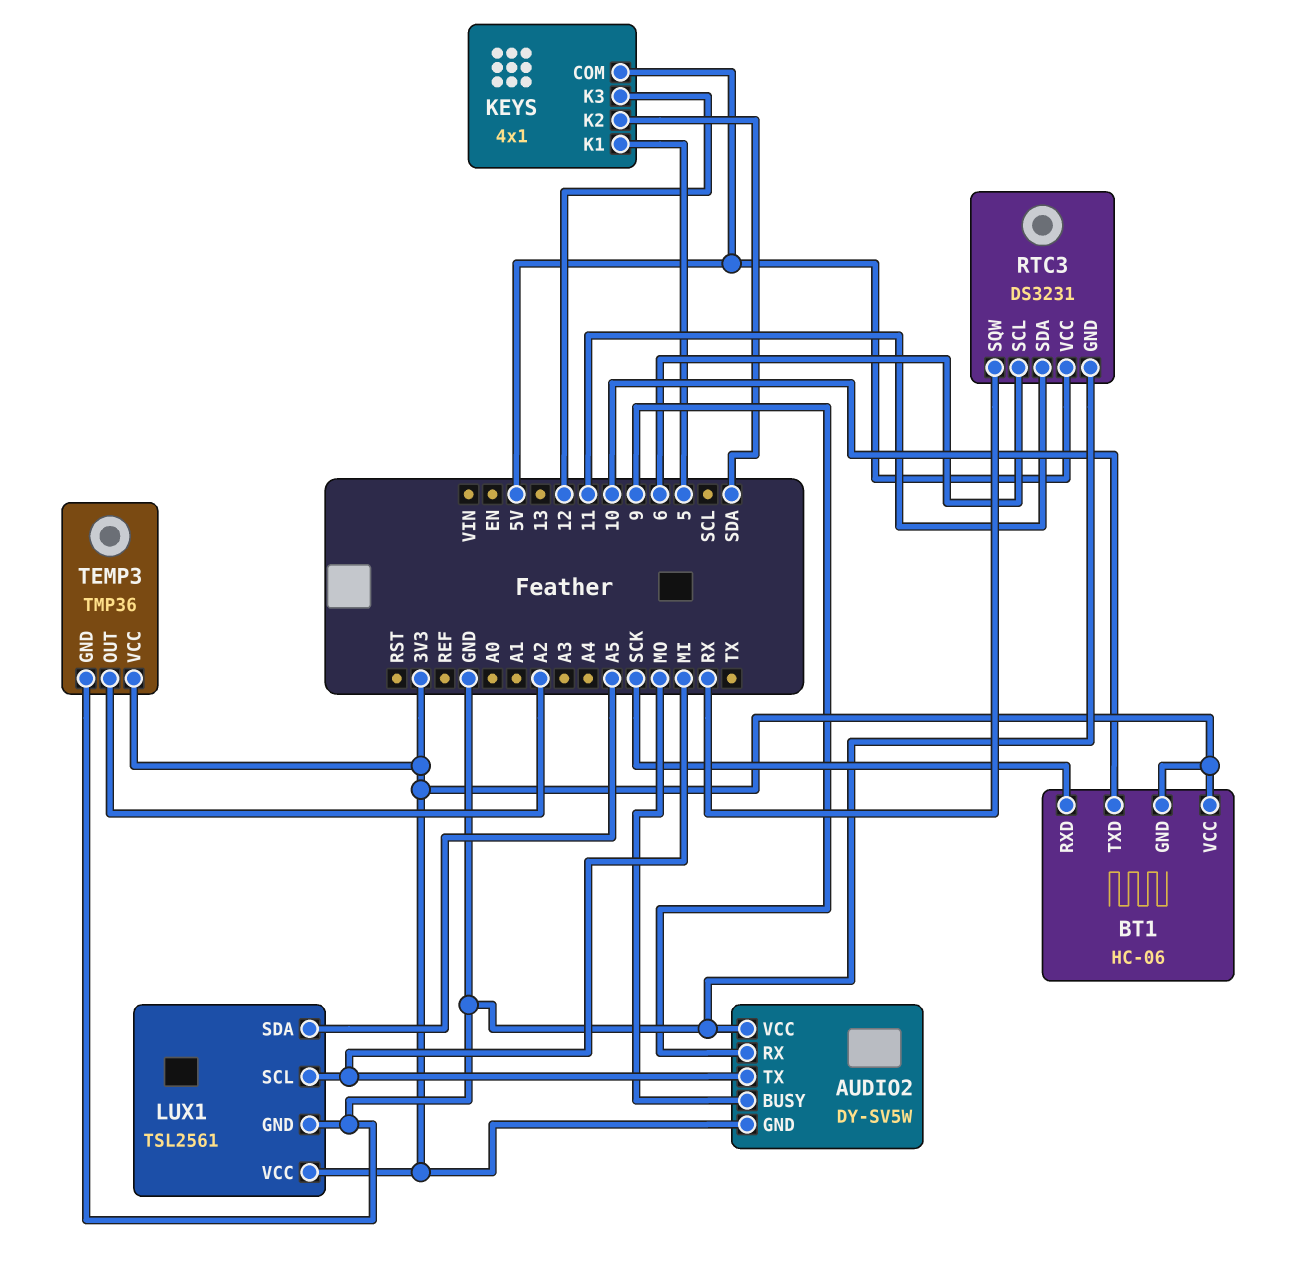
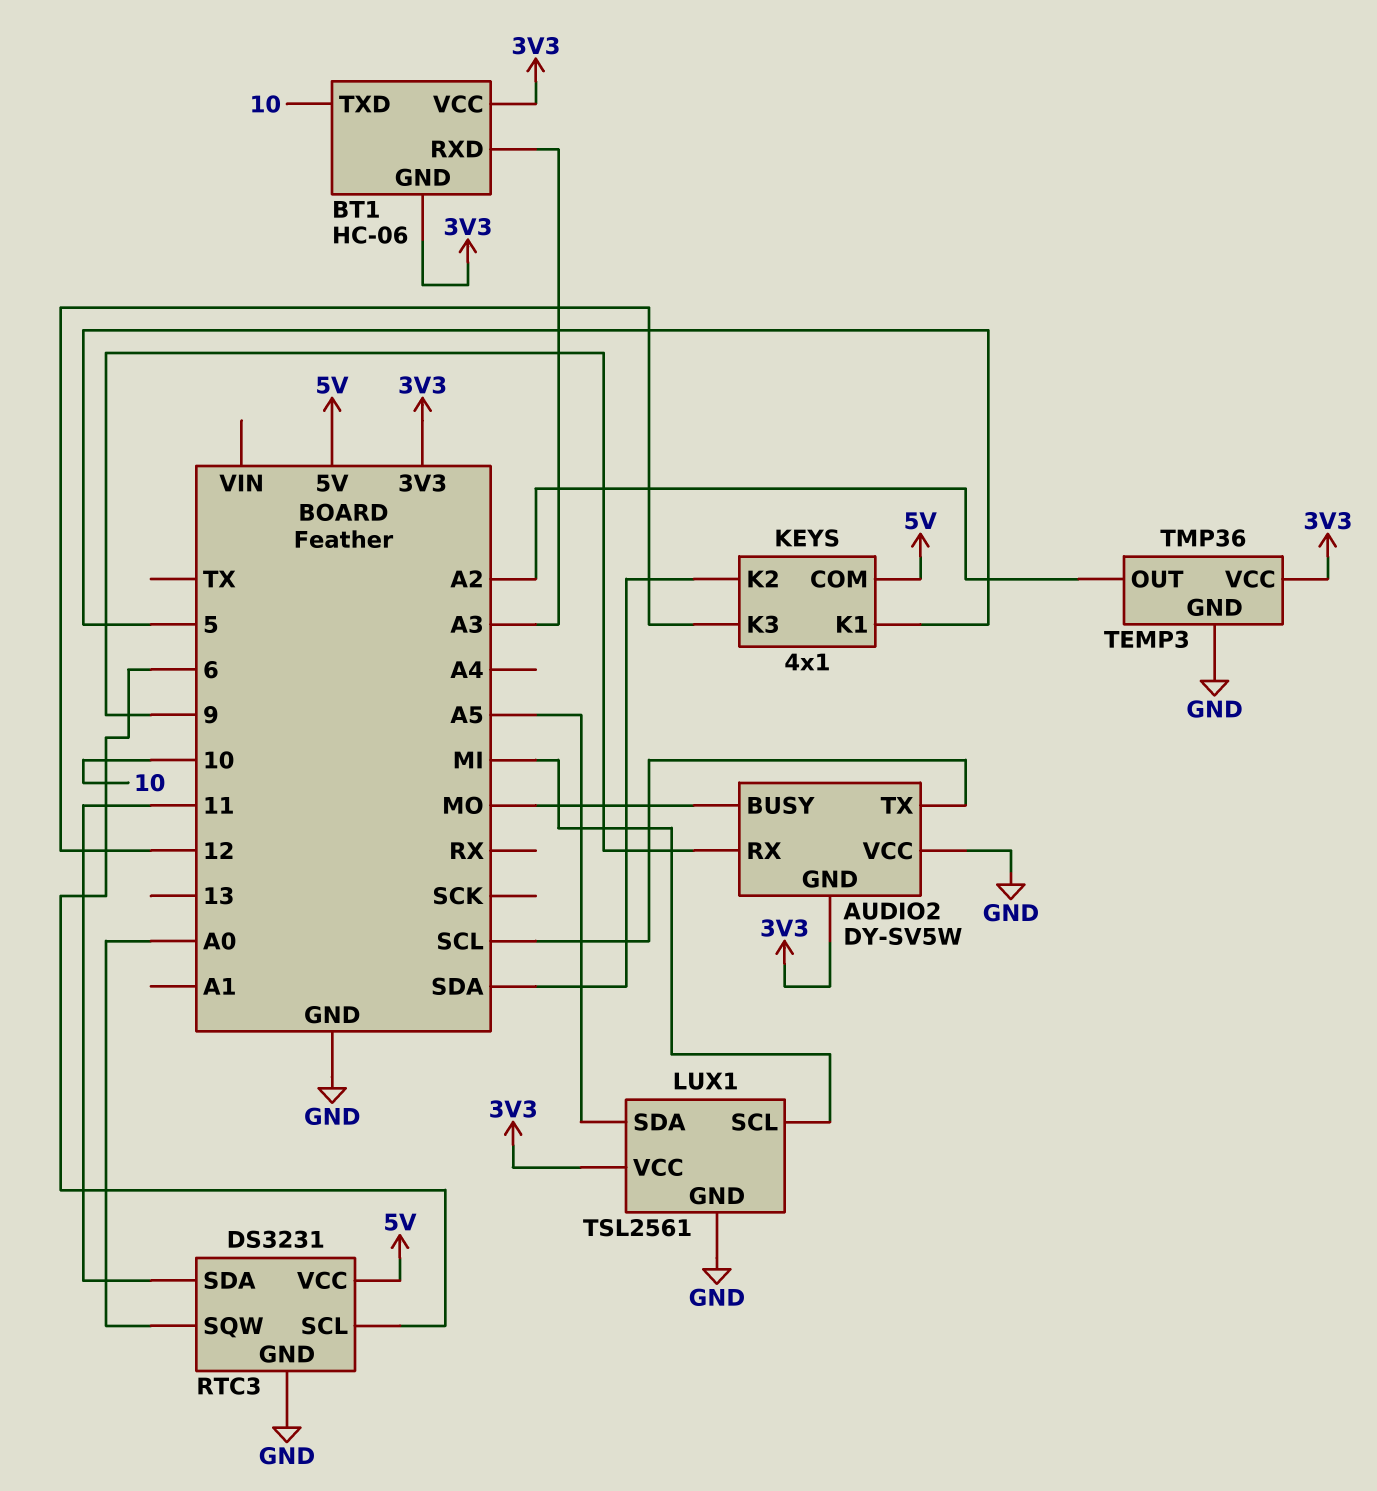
AUDIO2 pin TX: MI -> SCL
BT1 pin RXD: SCK -> A3
RTC3 pin SQW: RX -> A0

